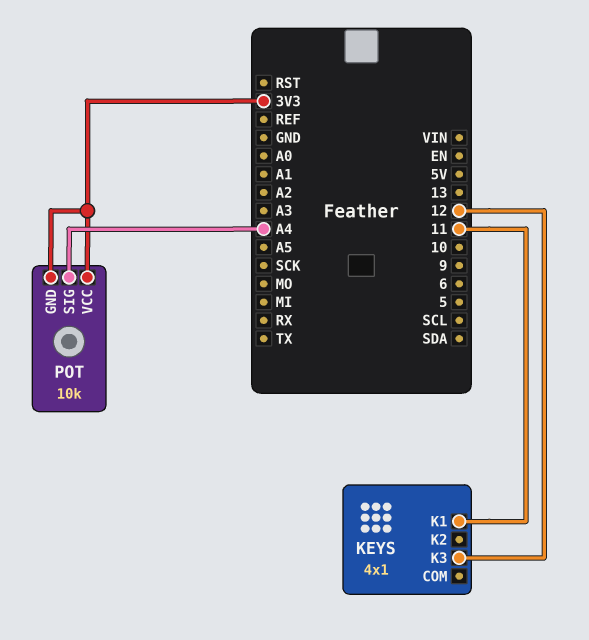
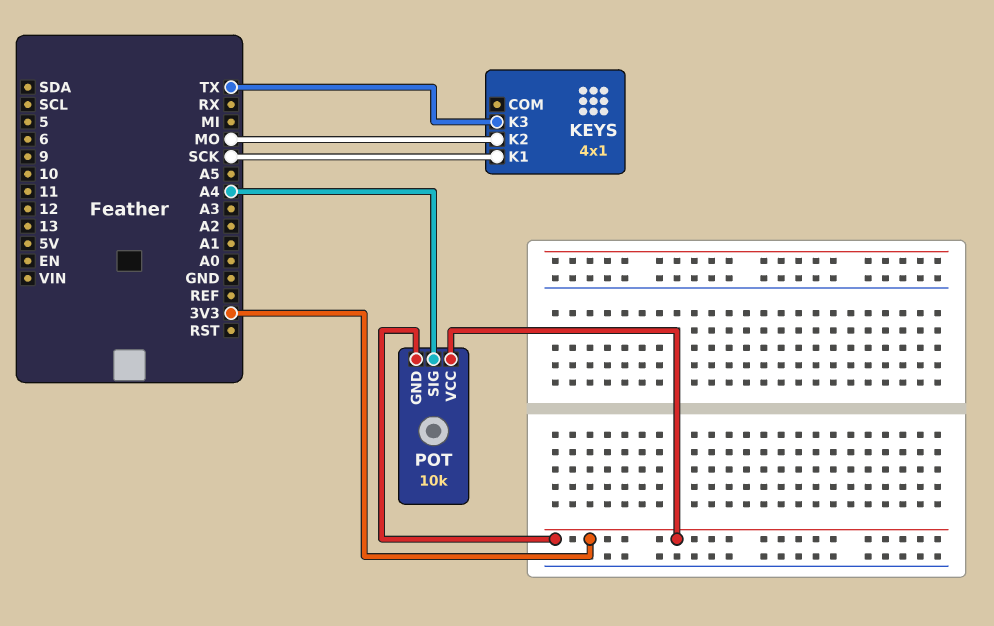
KEYS pin K1: 11 -> SCK
KEYS pin K2: none -> MO
KEYS pin K3: 12 -> TX

